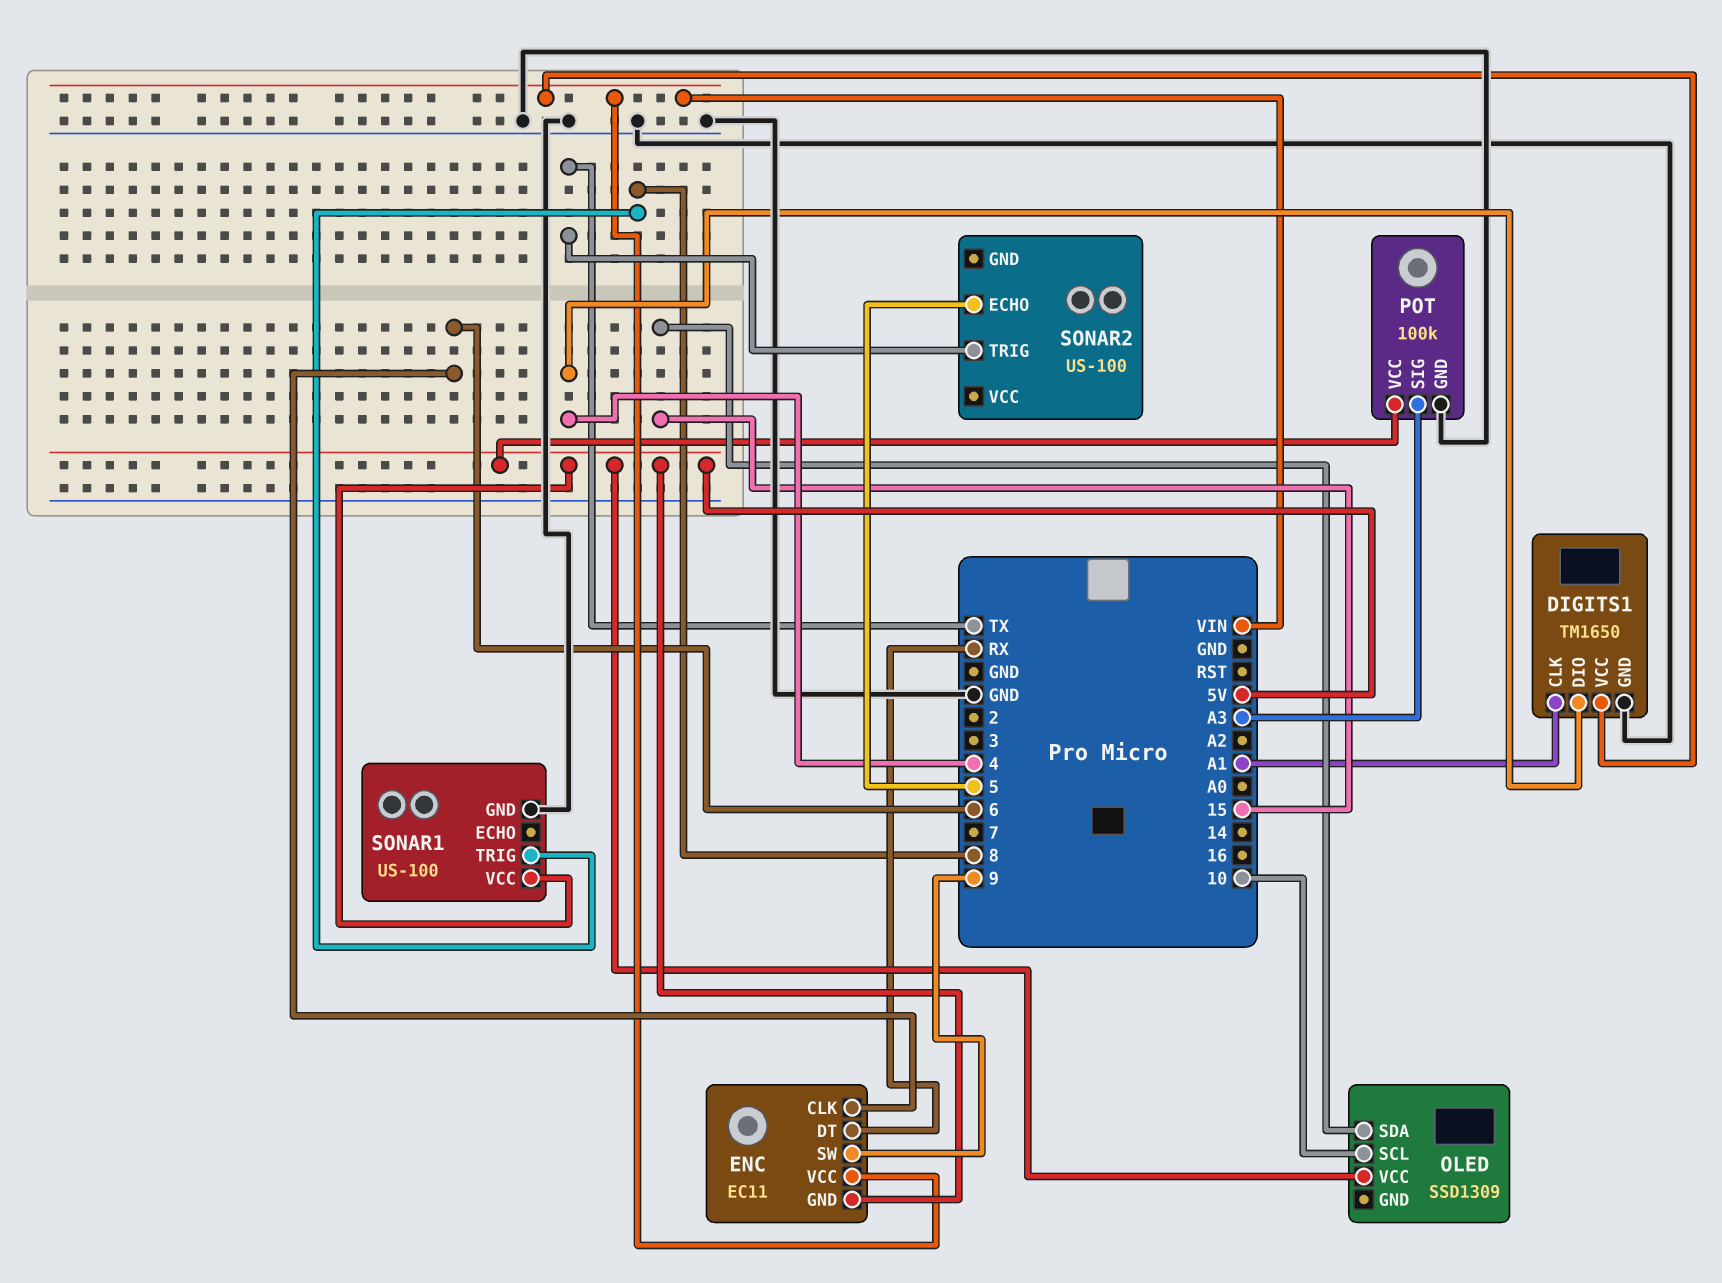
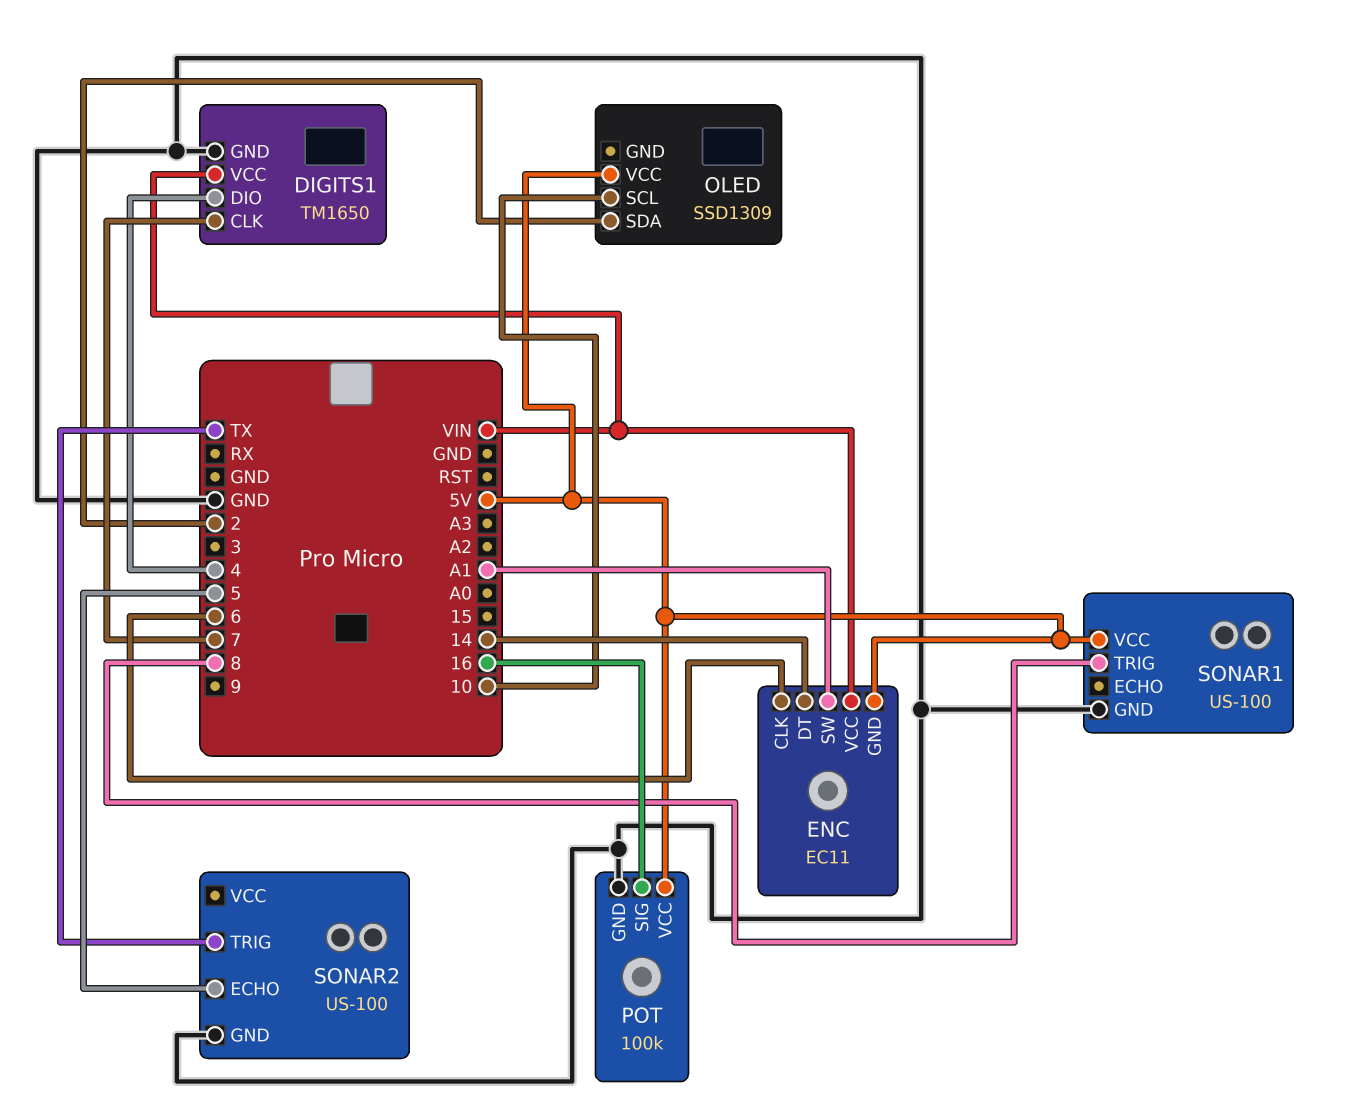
DIGITS1 pin CLK: A1 -> 7
ENC pin DT: RX -> 14
ENC pin SW: 9 -> A1
OLED pin SDA: 15 -> 2
POT pin SIG: A3 -> 16
SONAR2 pin GND: none -> GND

